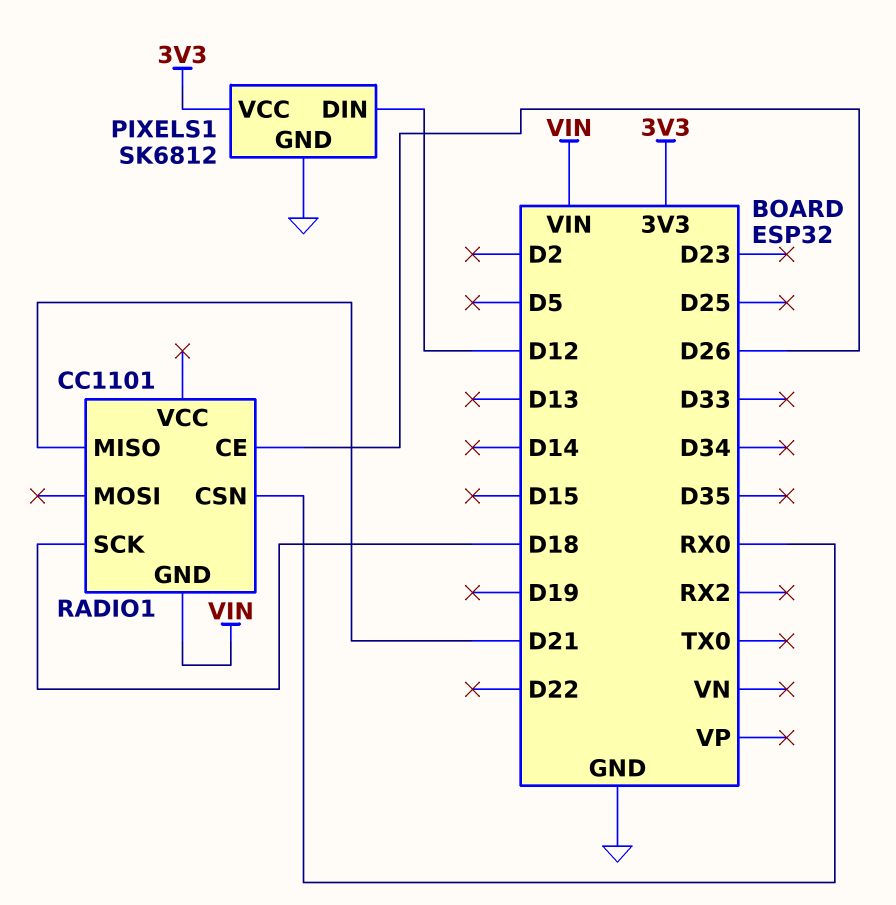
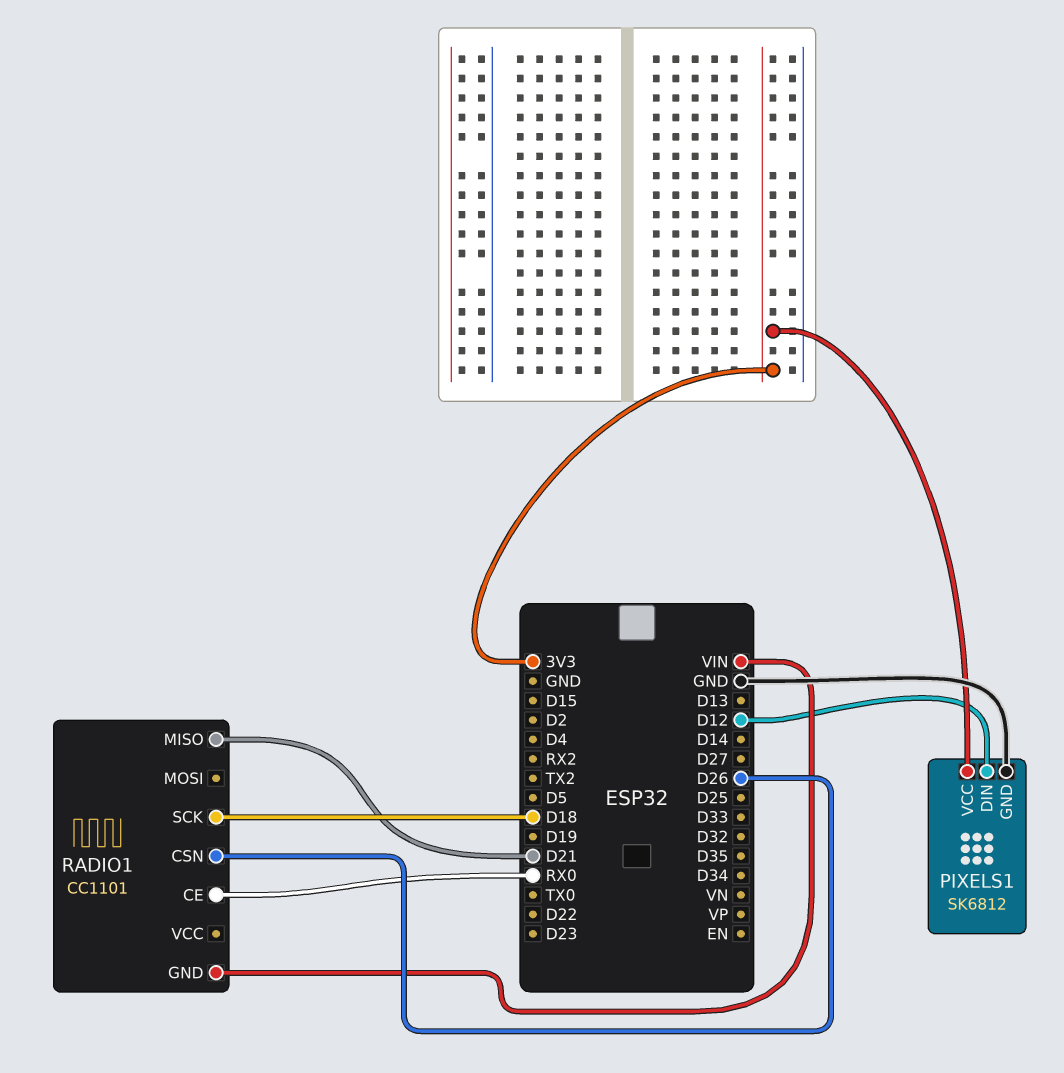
RADIO1 pin CE: D26 -> RX0
RADIO1 pin CSN: RX0 -> D26

